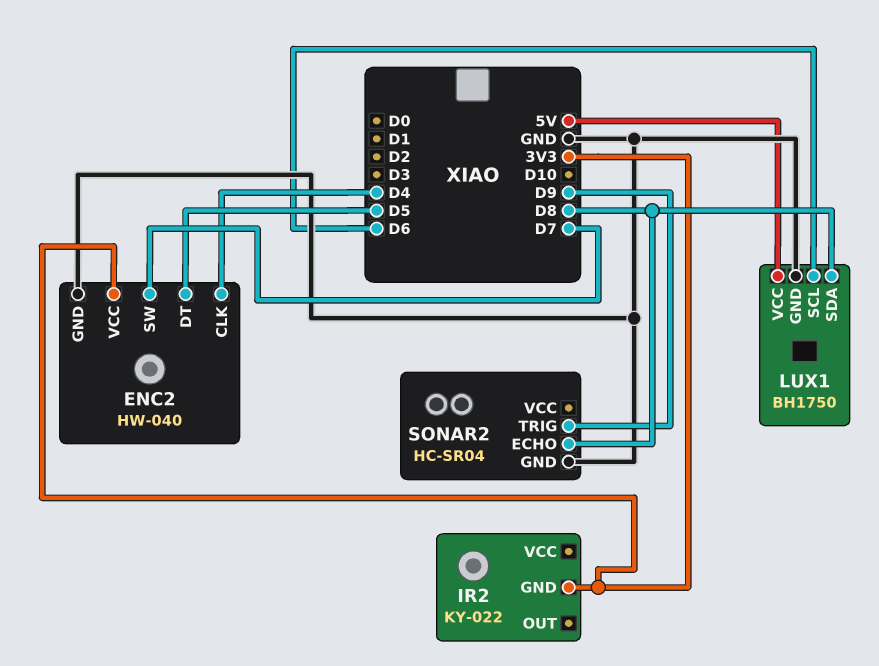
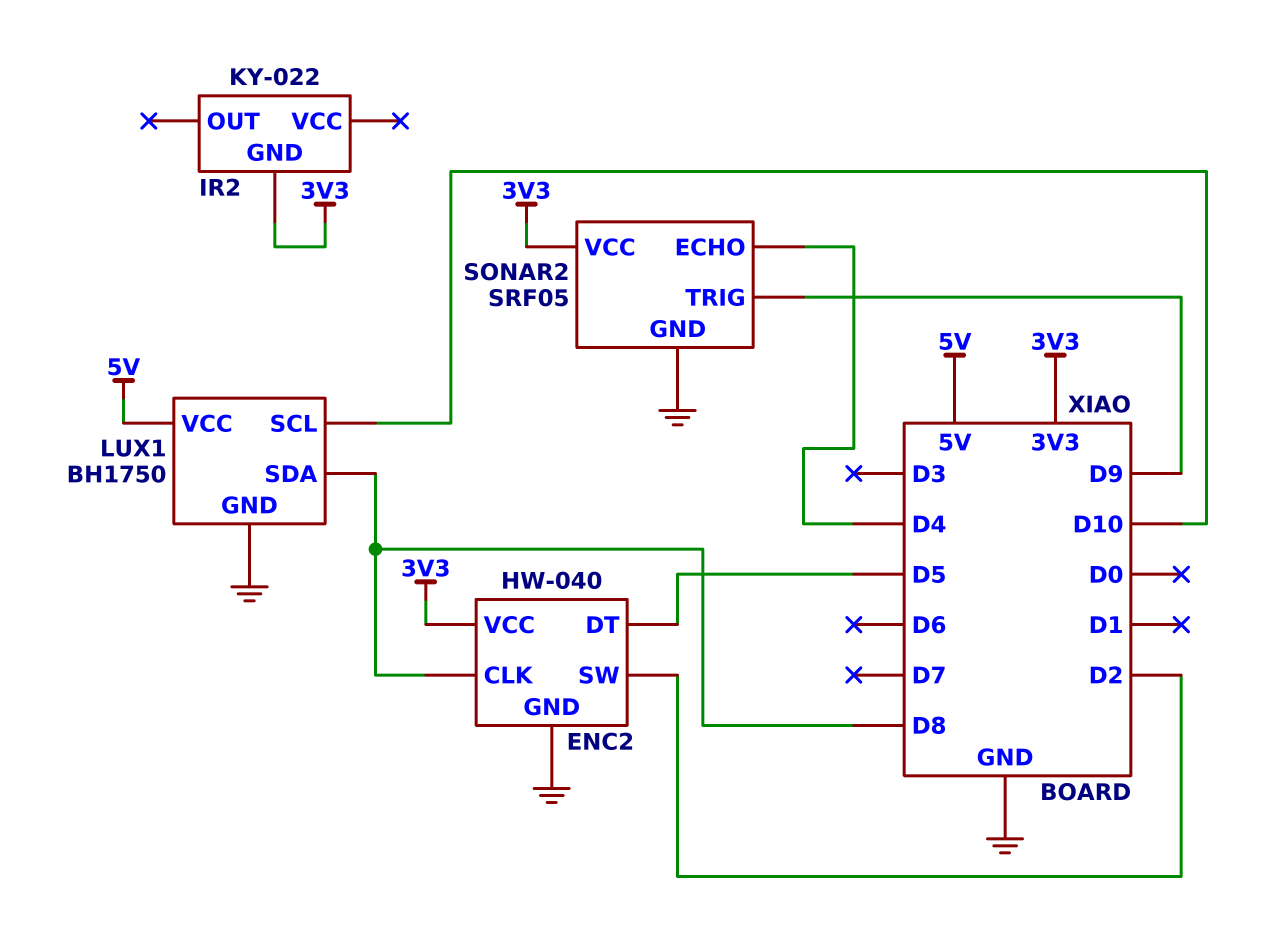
ENC2 pin CLK: D4 -> D8
ENC2 pin SW: D7 -> D2
LUX1 pin SCL: D6 -> D10
SONAR2: HC-SR04 -> SRF05
SONAR2 pin ECHO: D8 -> D4
SONAR2 pin VCC: none -> 3V3

